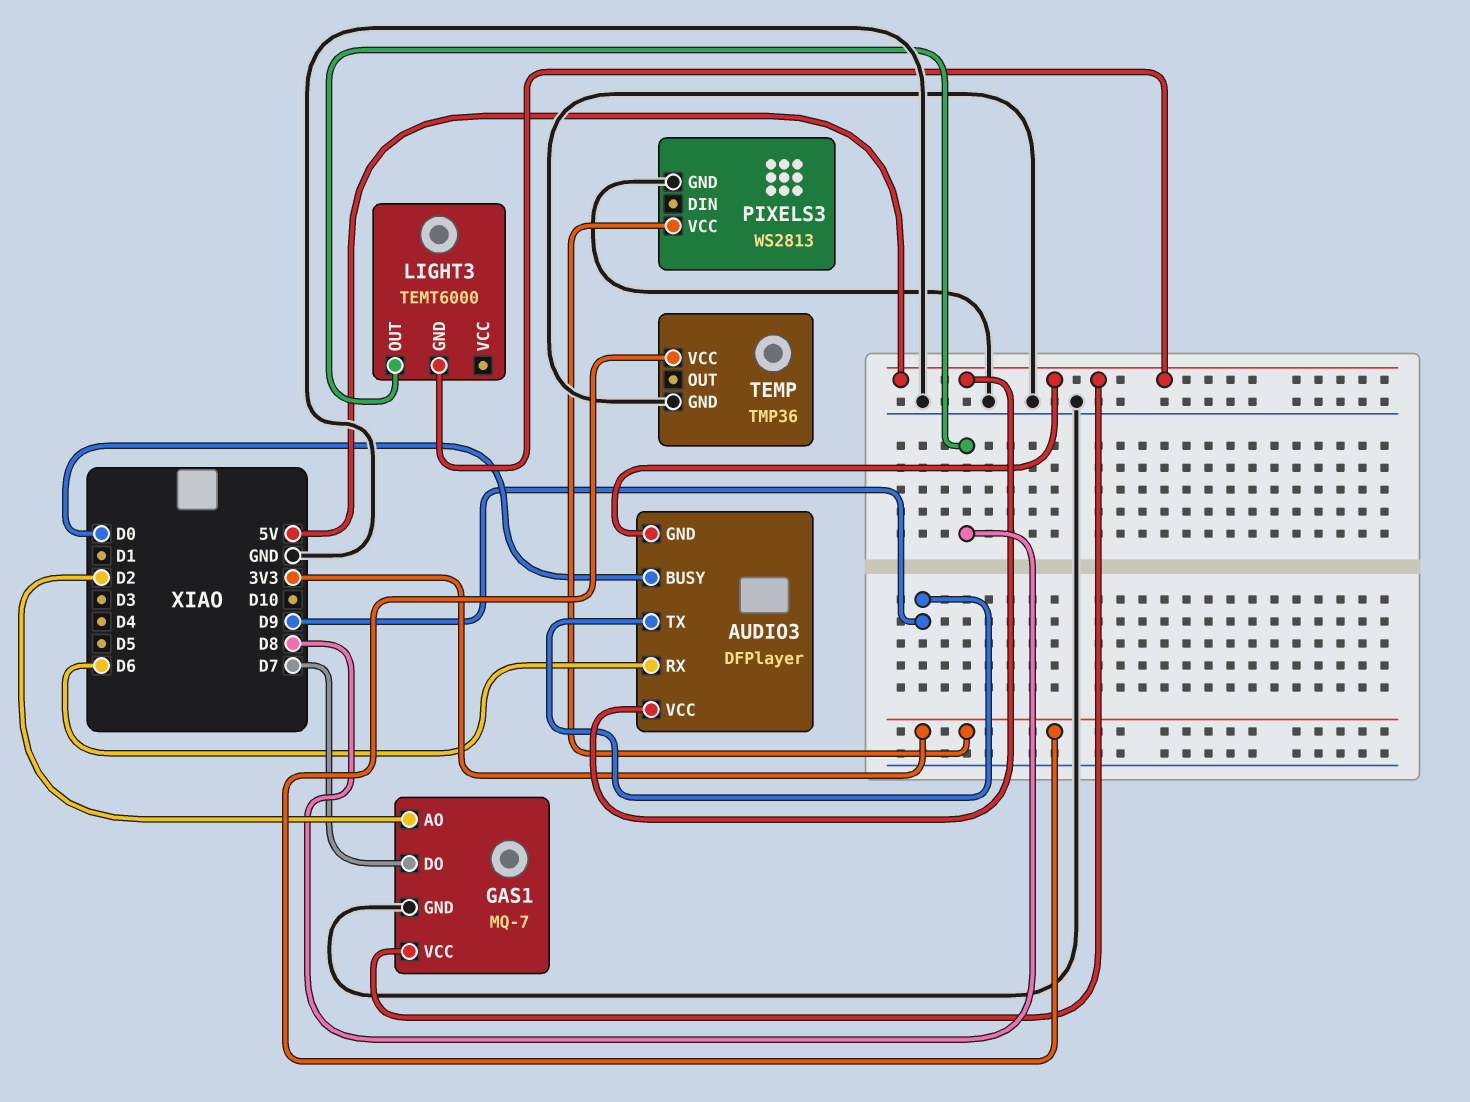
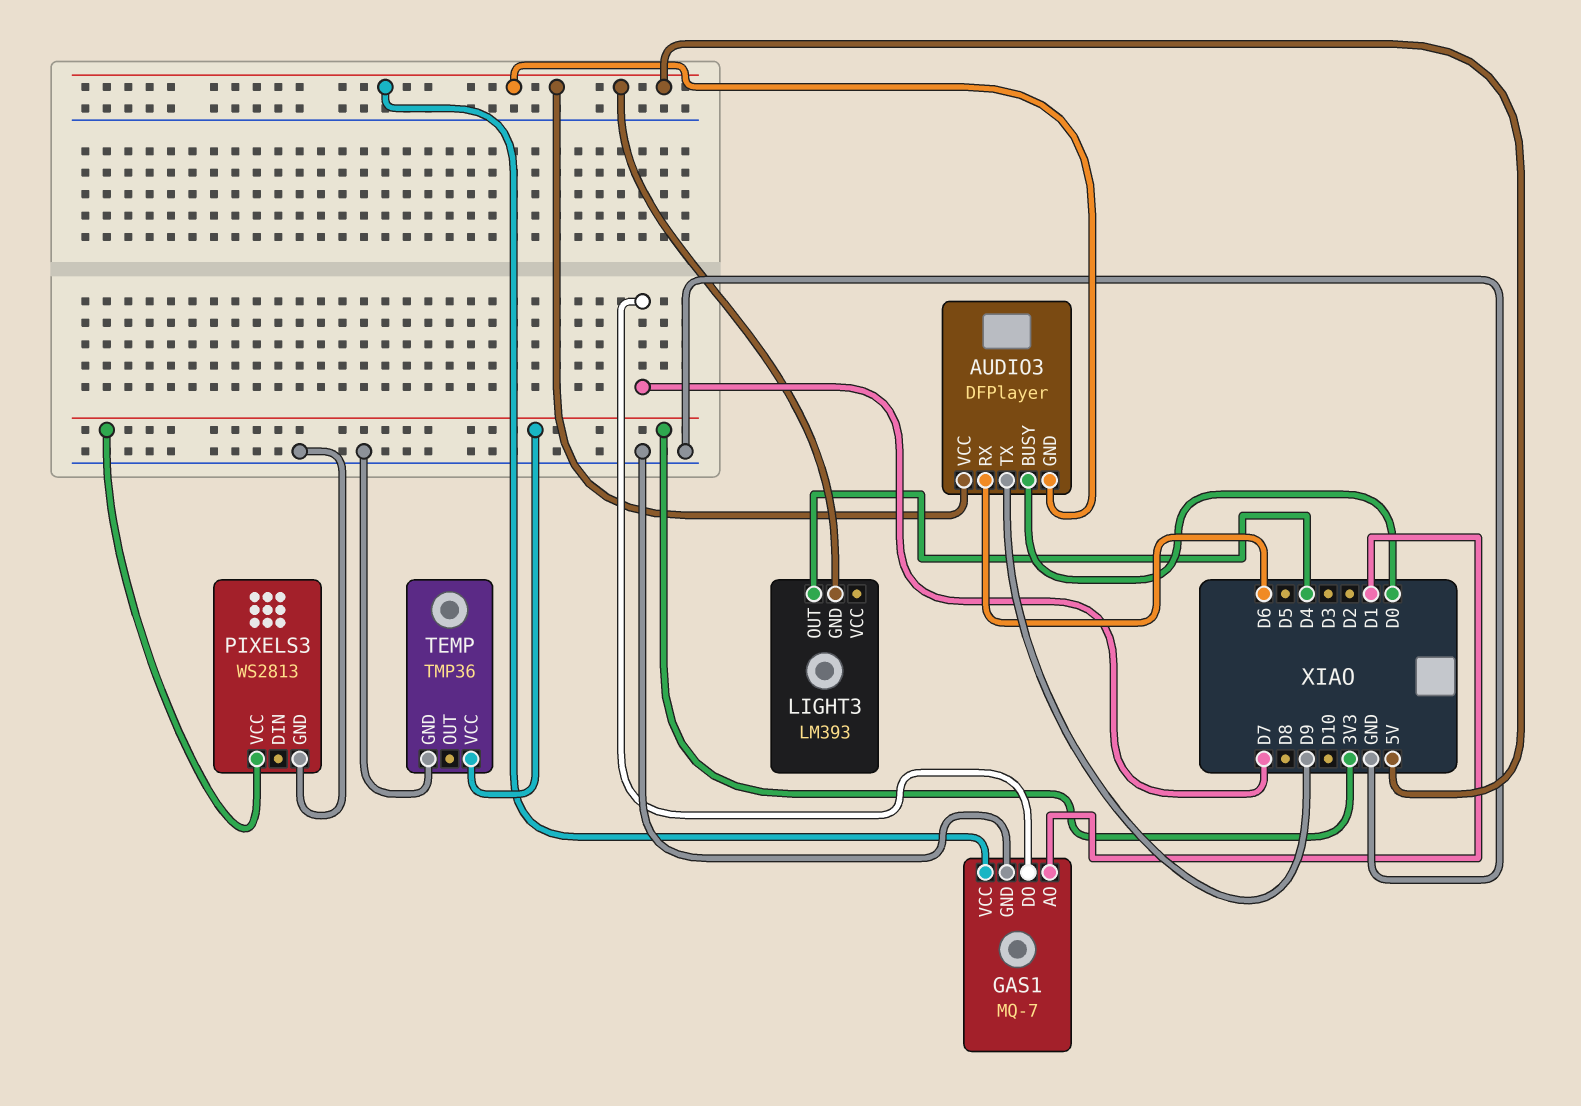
GAS1 pin AO: D2 -> D1
LIGHT3: TEMT6000 -> LM393
LIGHT3 pin OUT: D8 -> D4

